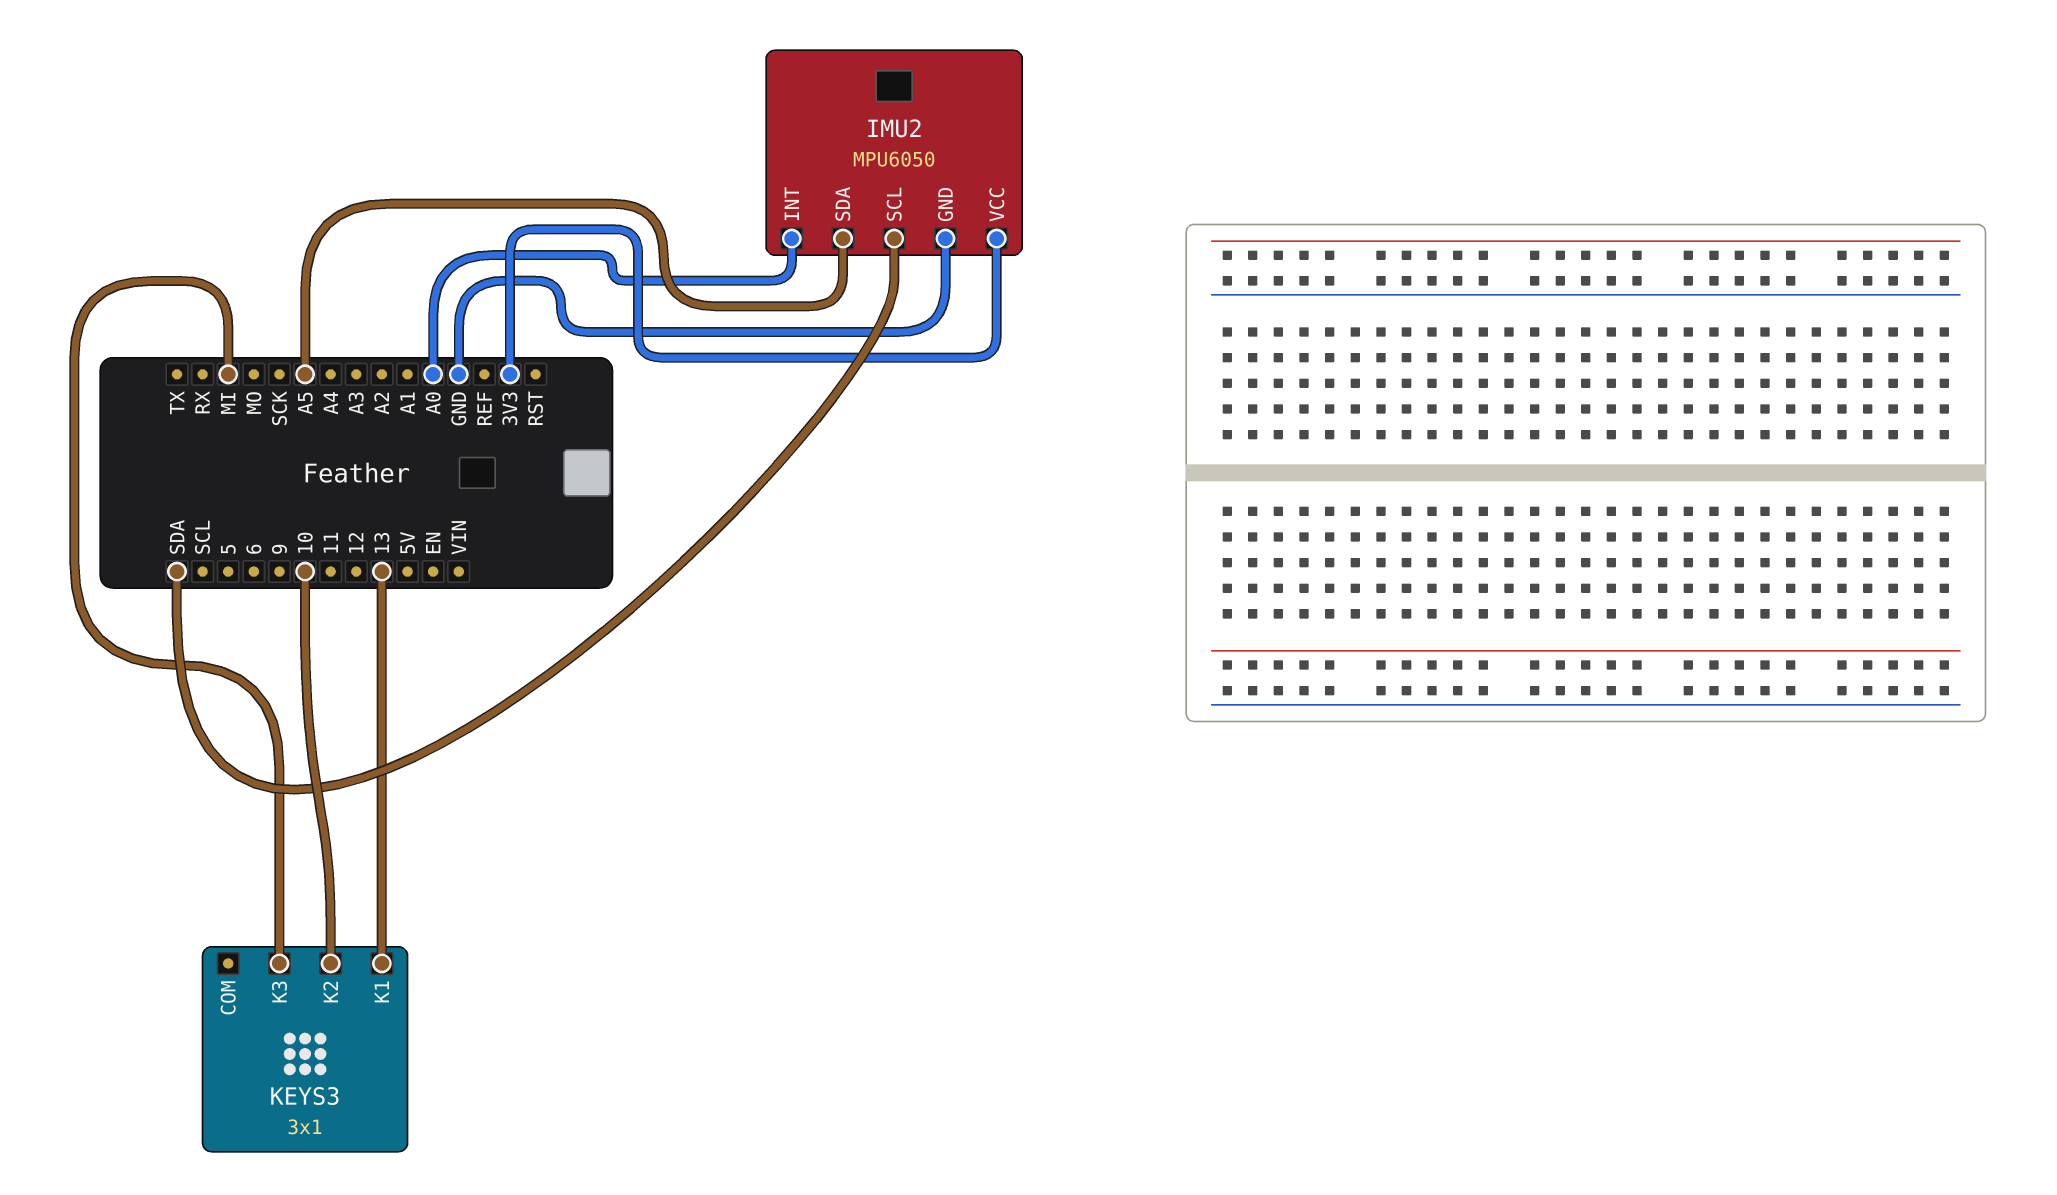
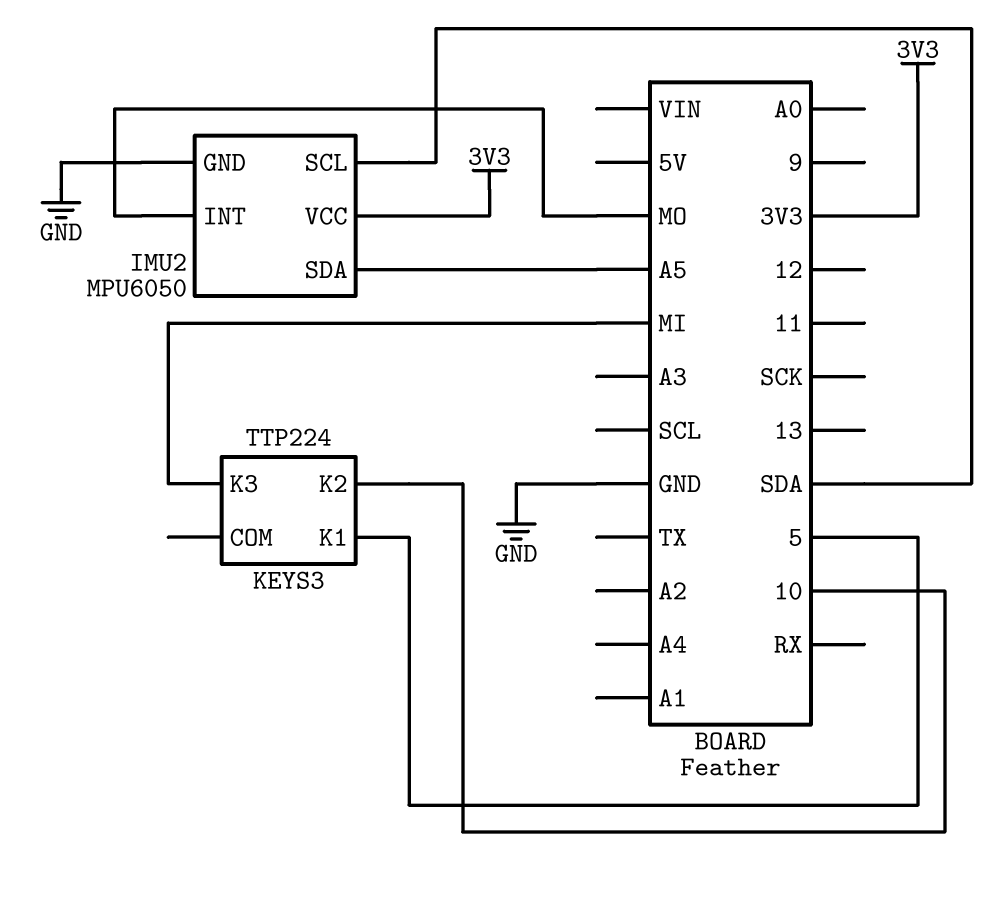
IMU2 pin INT: A0 -> MO
KEYS3: 3x1 -> TTP224
KEYS3 pin K1: 13 -> 5

